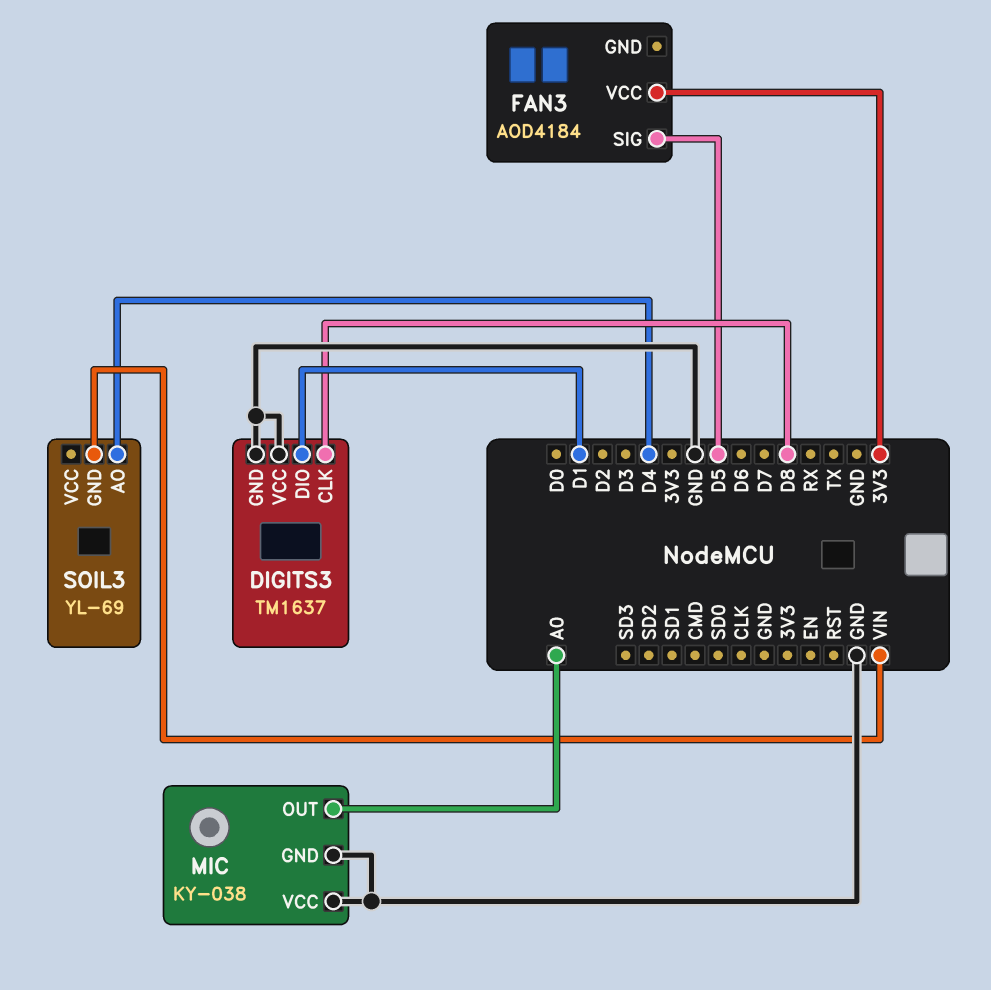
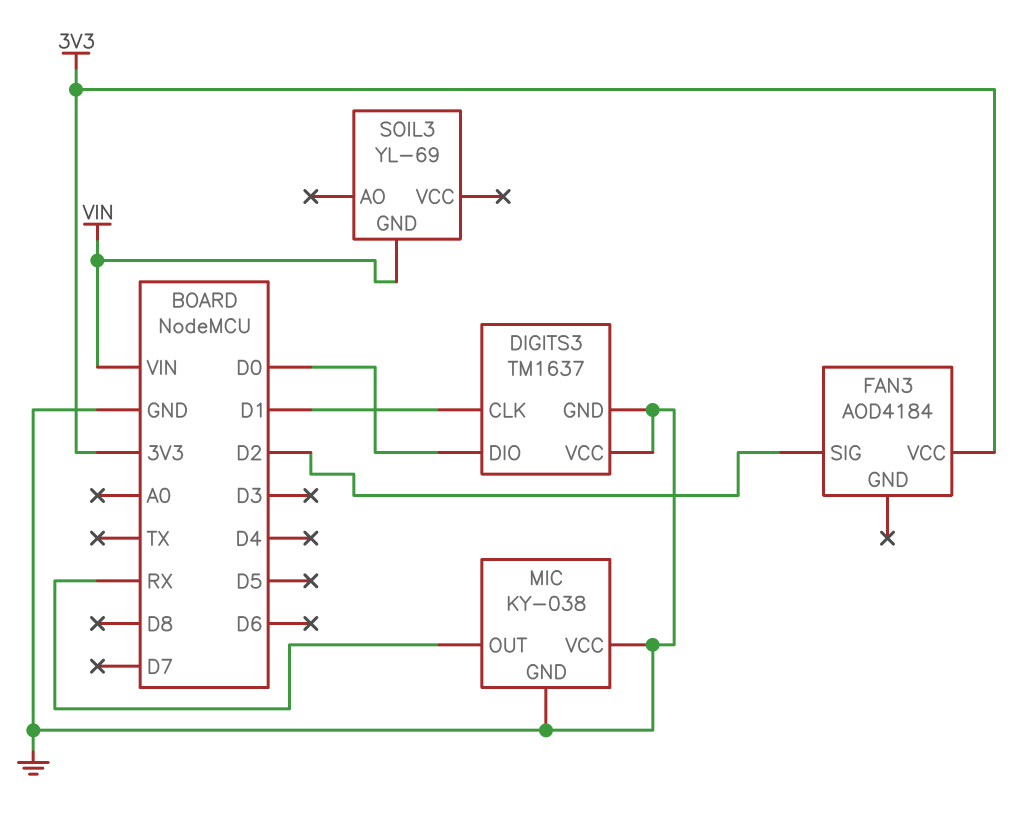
DIGITS3 pin CLK: D8 -> D1
DIGITS3 pin DIO: D1 -> D0
FAN3 pin SIG: D5 -> D2
MIC pin OUT: A0 -> RX
SOIL3 pin AO: D4 -> none

